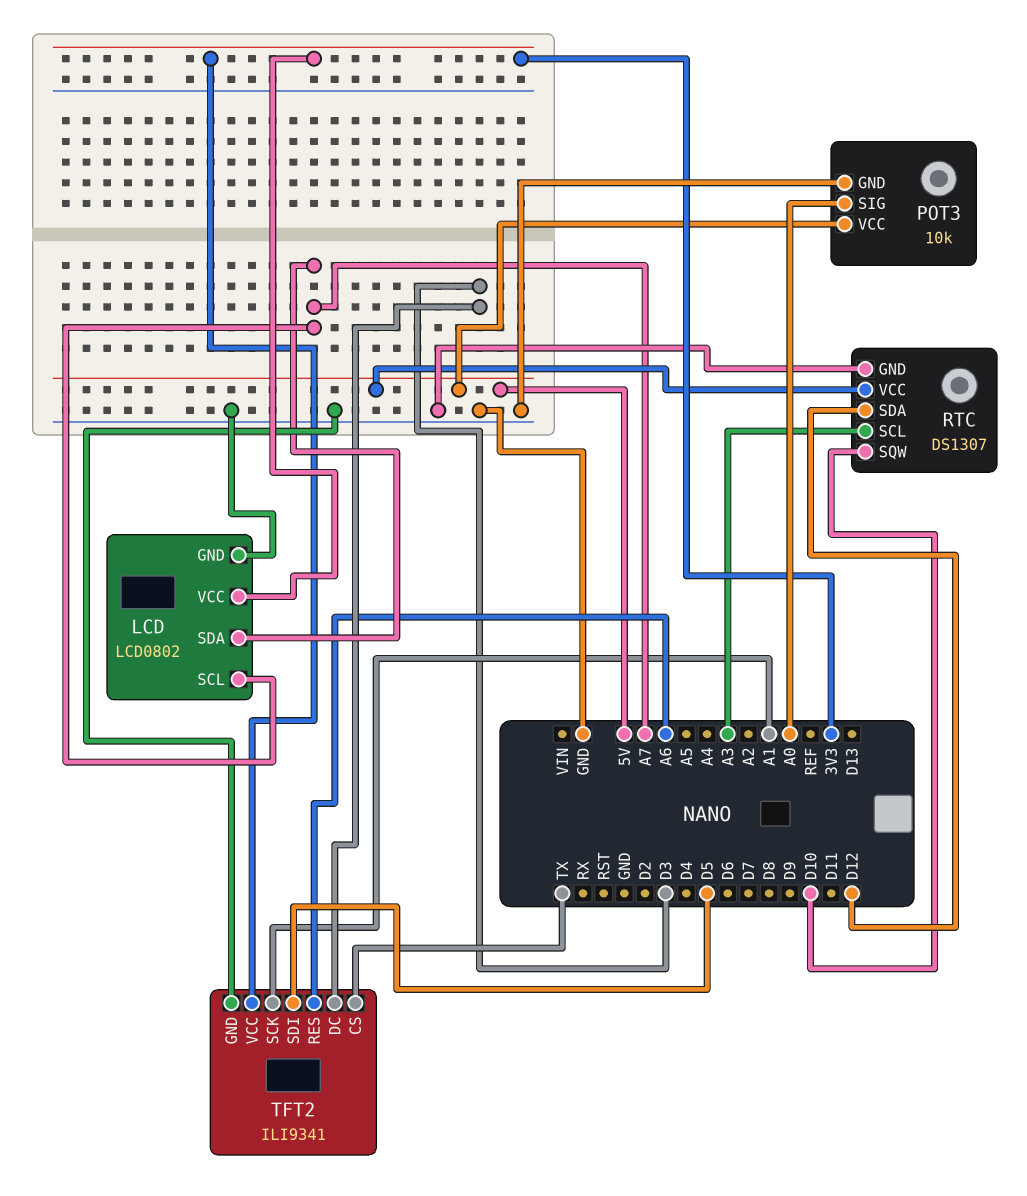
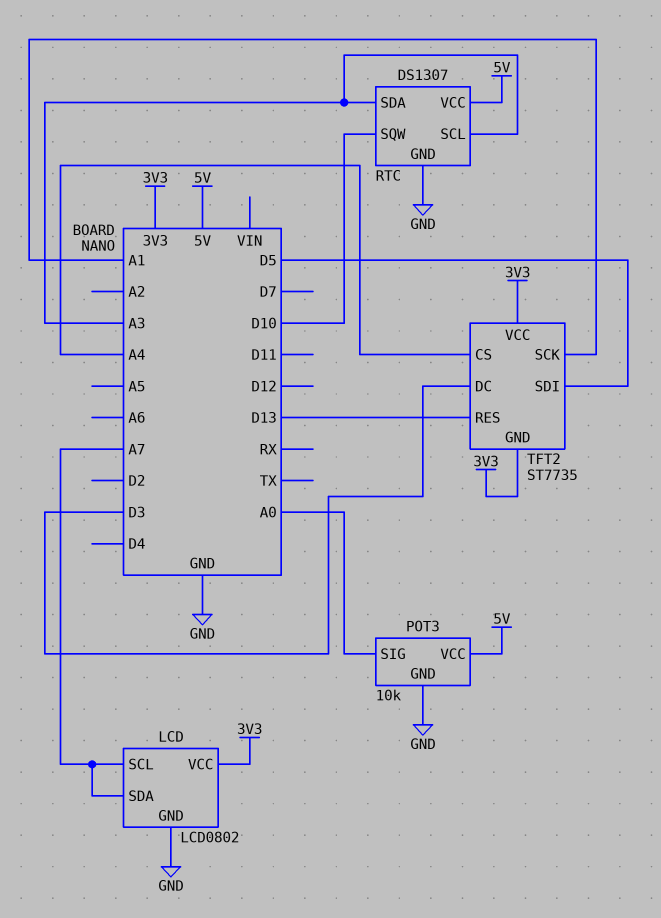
RTC pin SDA: D12 -> A3
TFT2: ILI9341 -> ST7735
TFT2 pin CS: TX -> A4
TFT2 pin GND: GND -> 3V3
TFT2 pin RES: A6 -> D13

